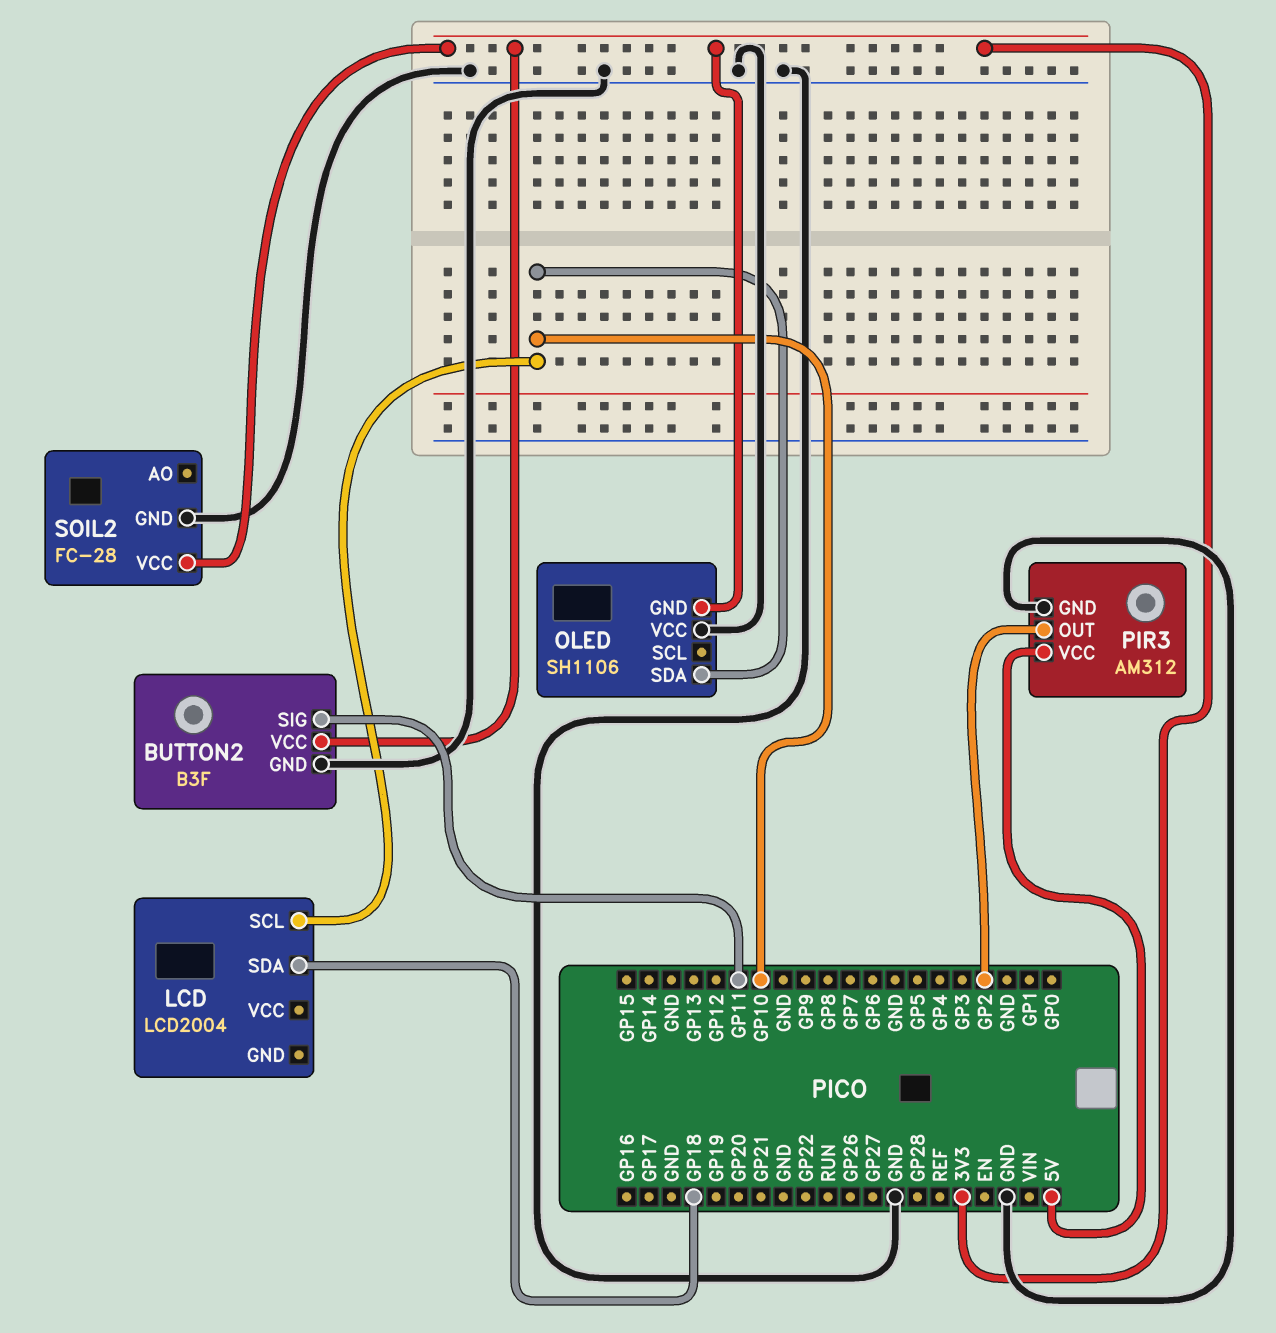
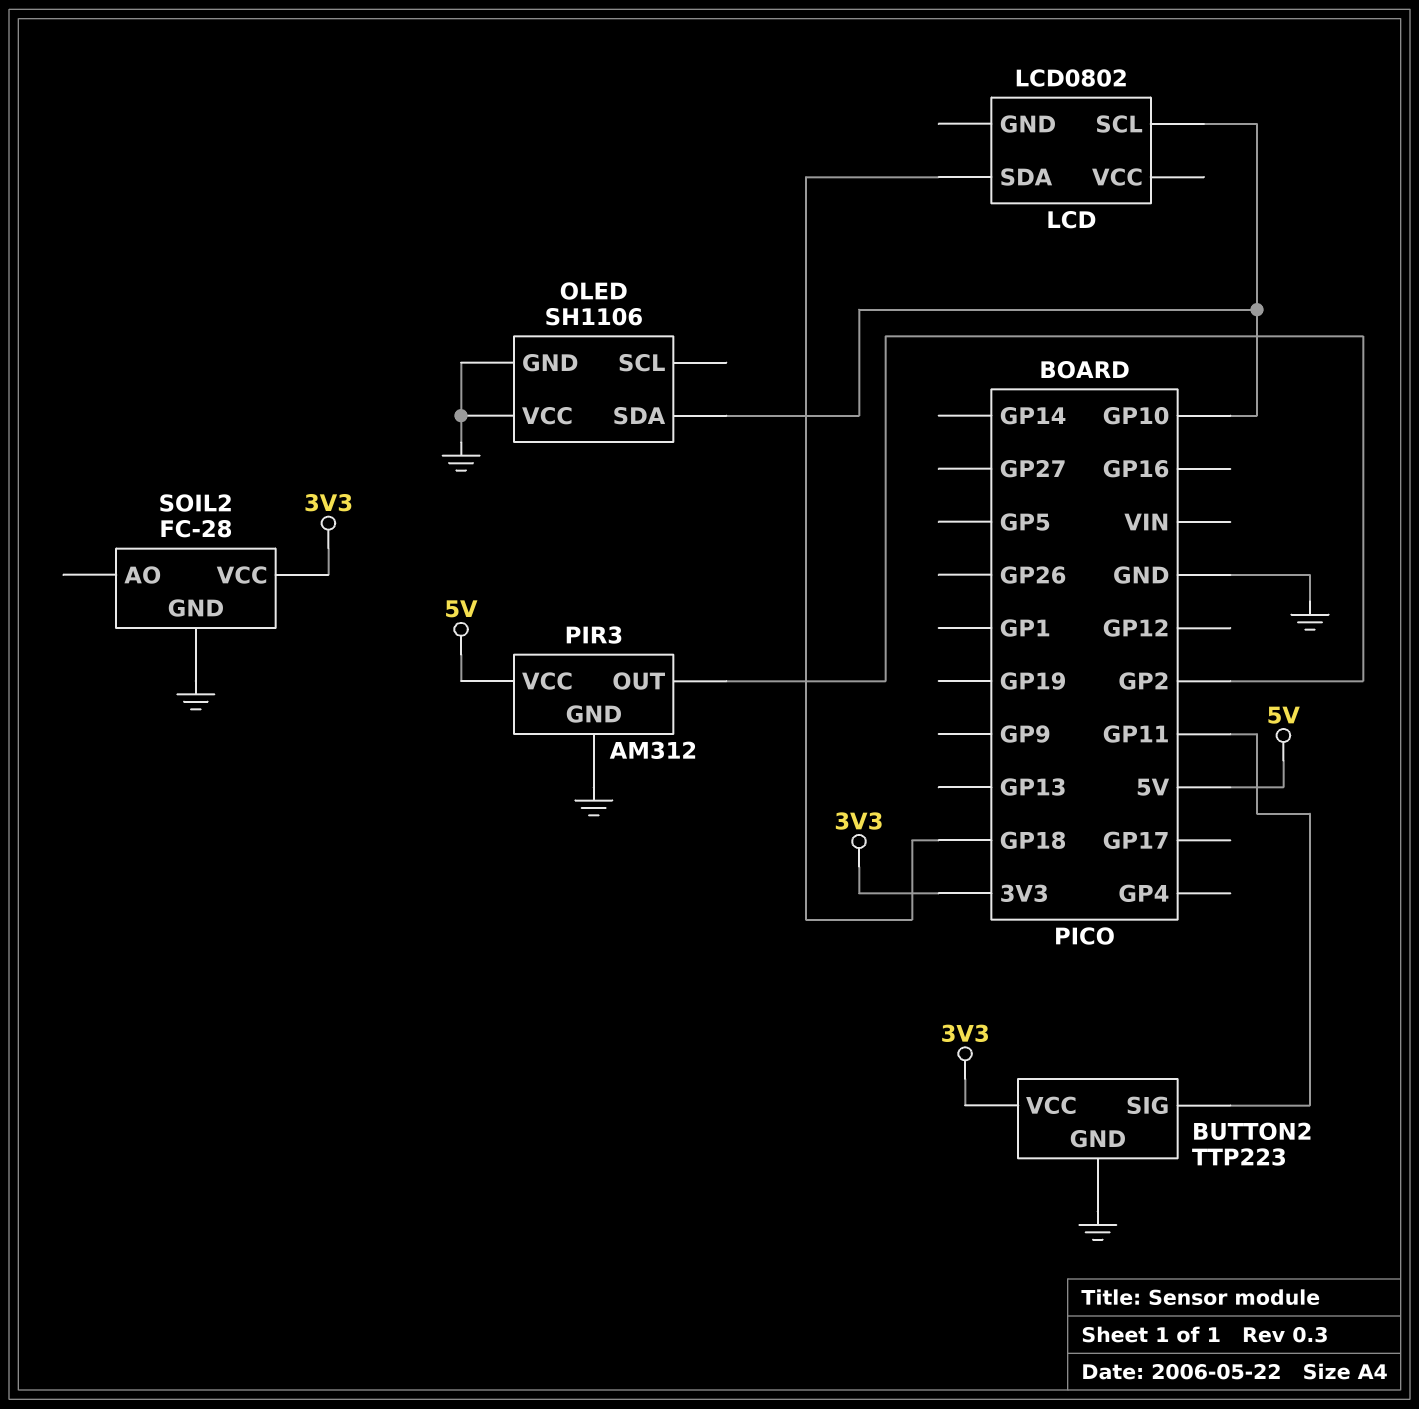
BUTTON2: B3F -> TTP223
LCD: LCD2004 -> LCD0802
OLED pin GND: 3V3 -> GND

